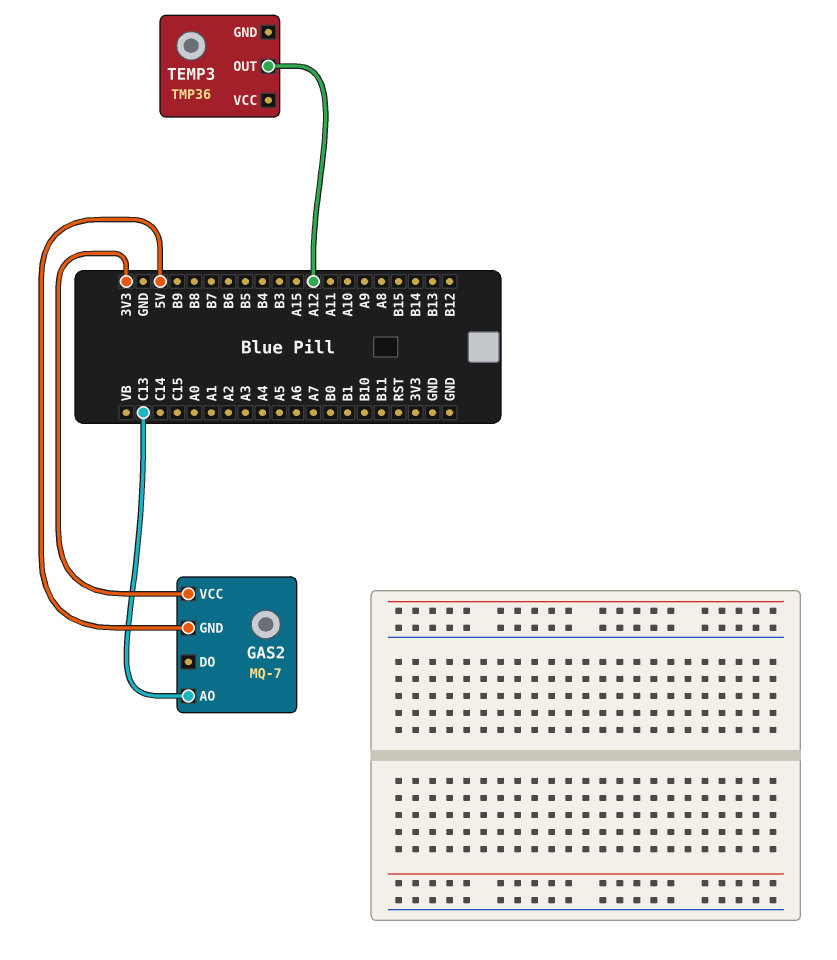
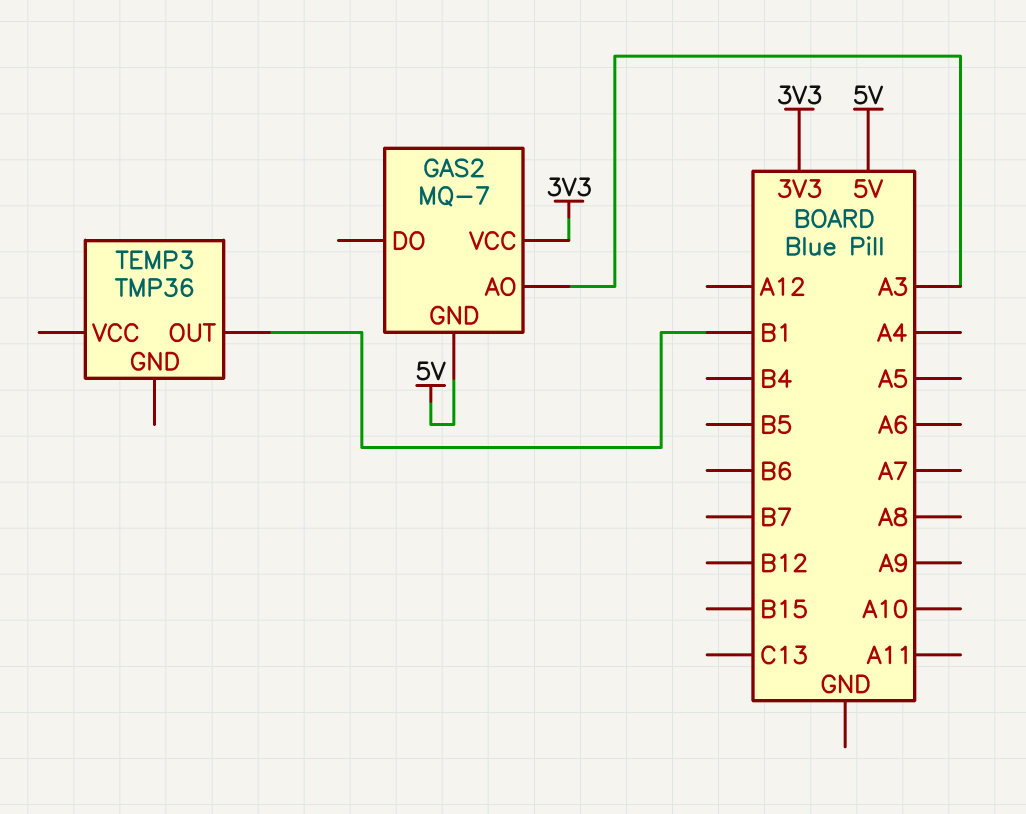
GAS2 pin AO: C13 -> A3
TEMP3 pin OUT: A12 -> B1

